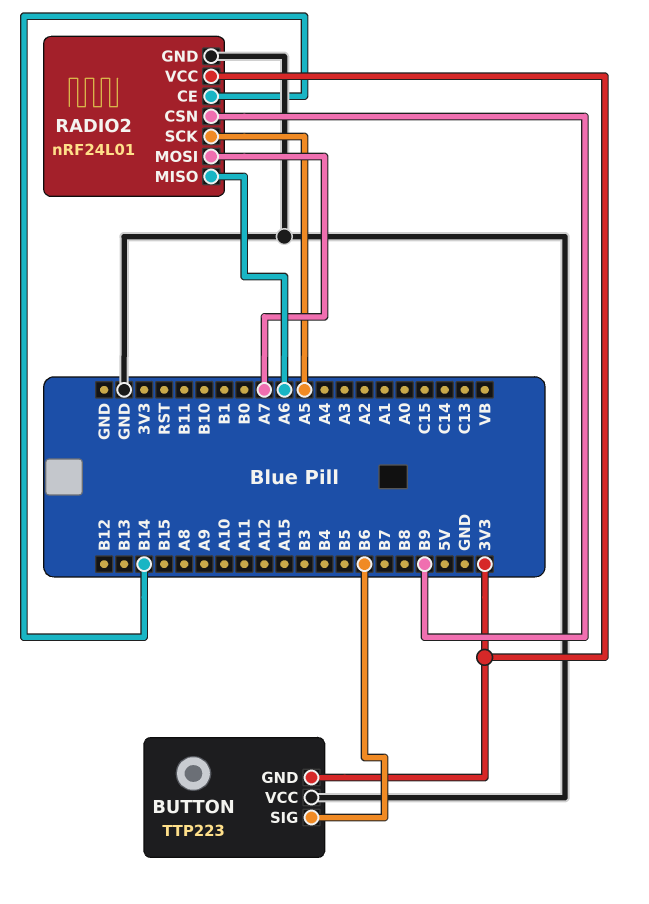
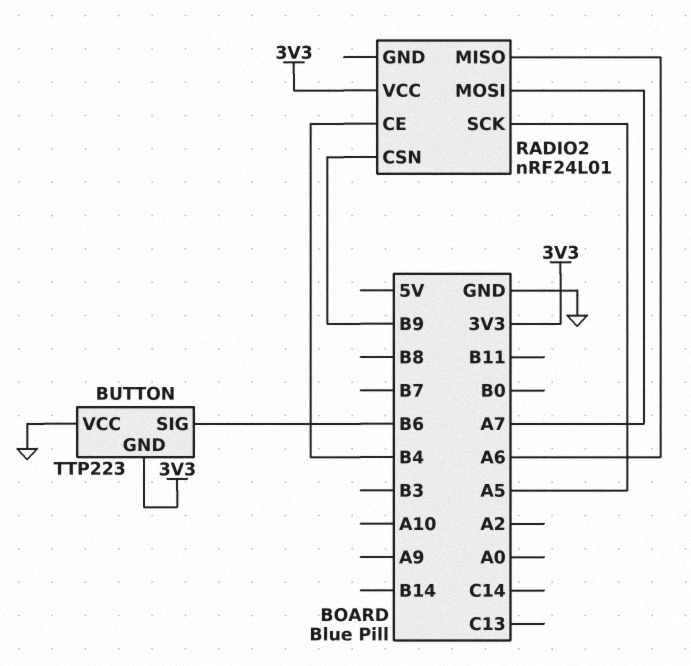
RADIO2 pin CE: B14 -> B4
RADIO2 pin GND: GND -> none

